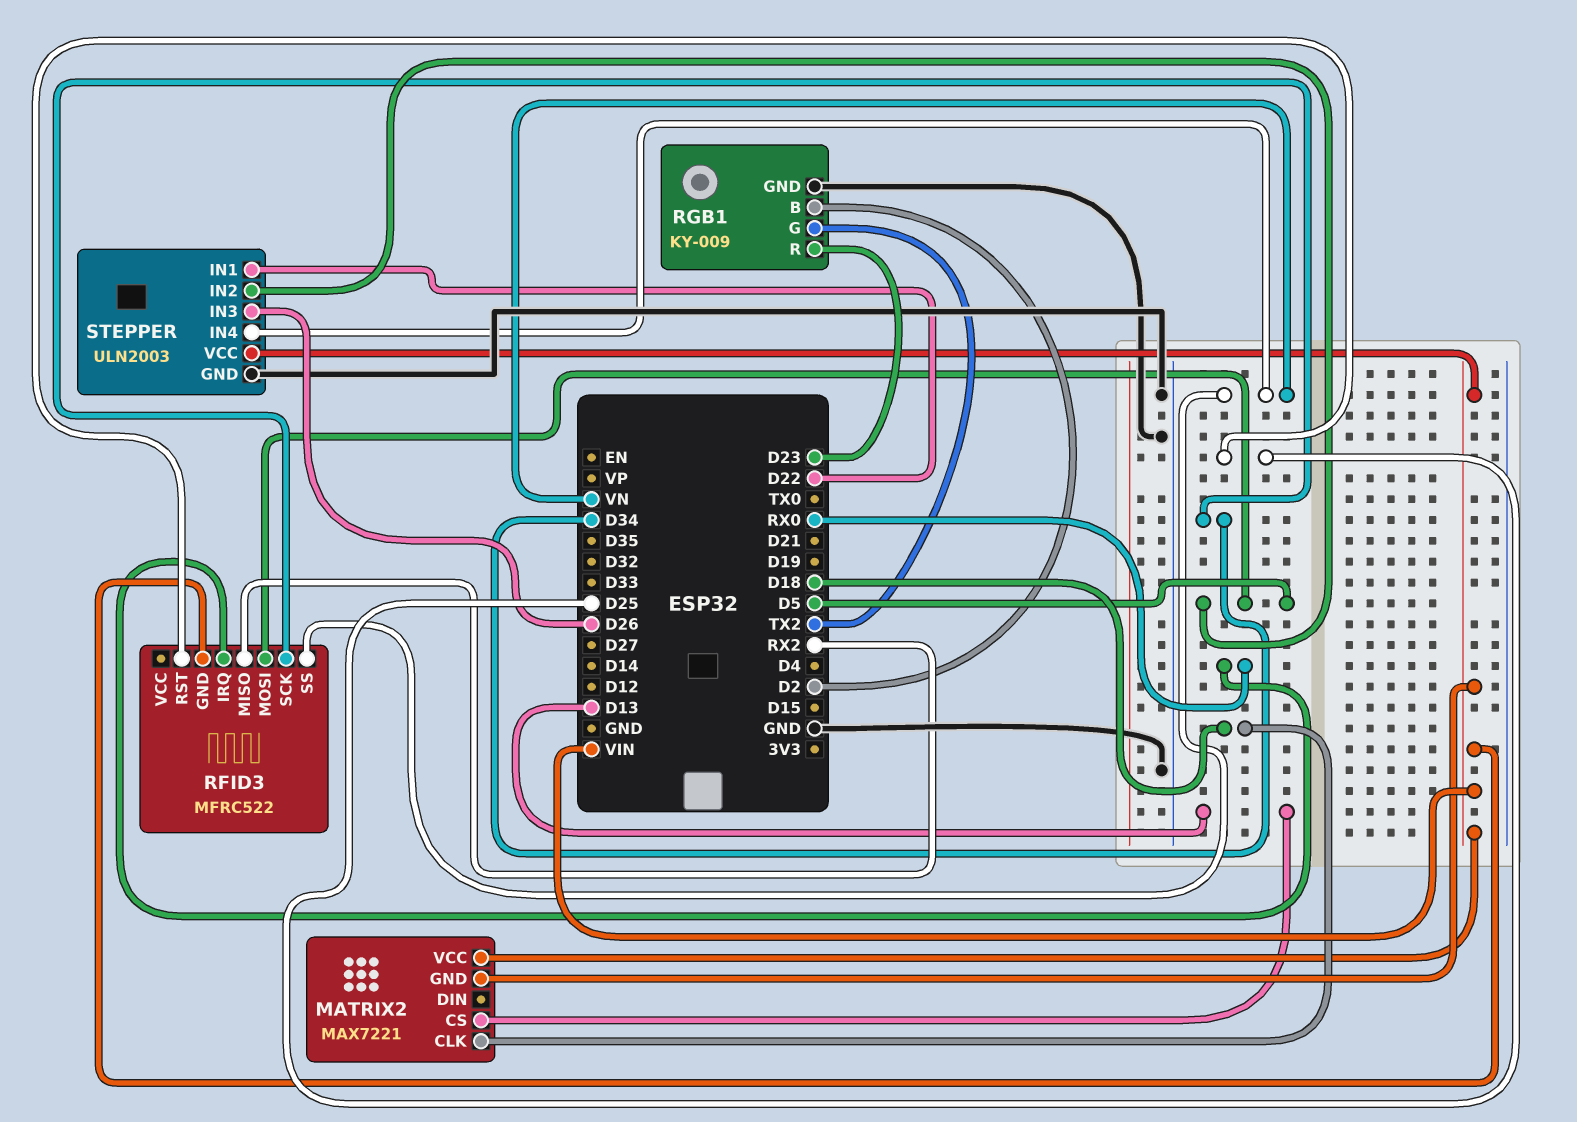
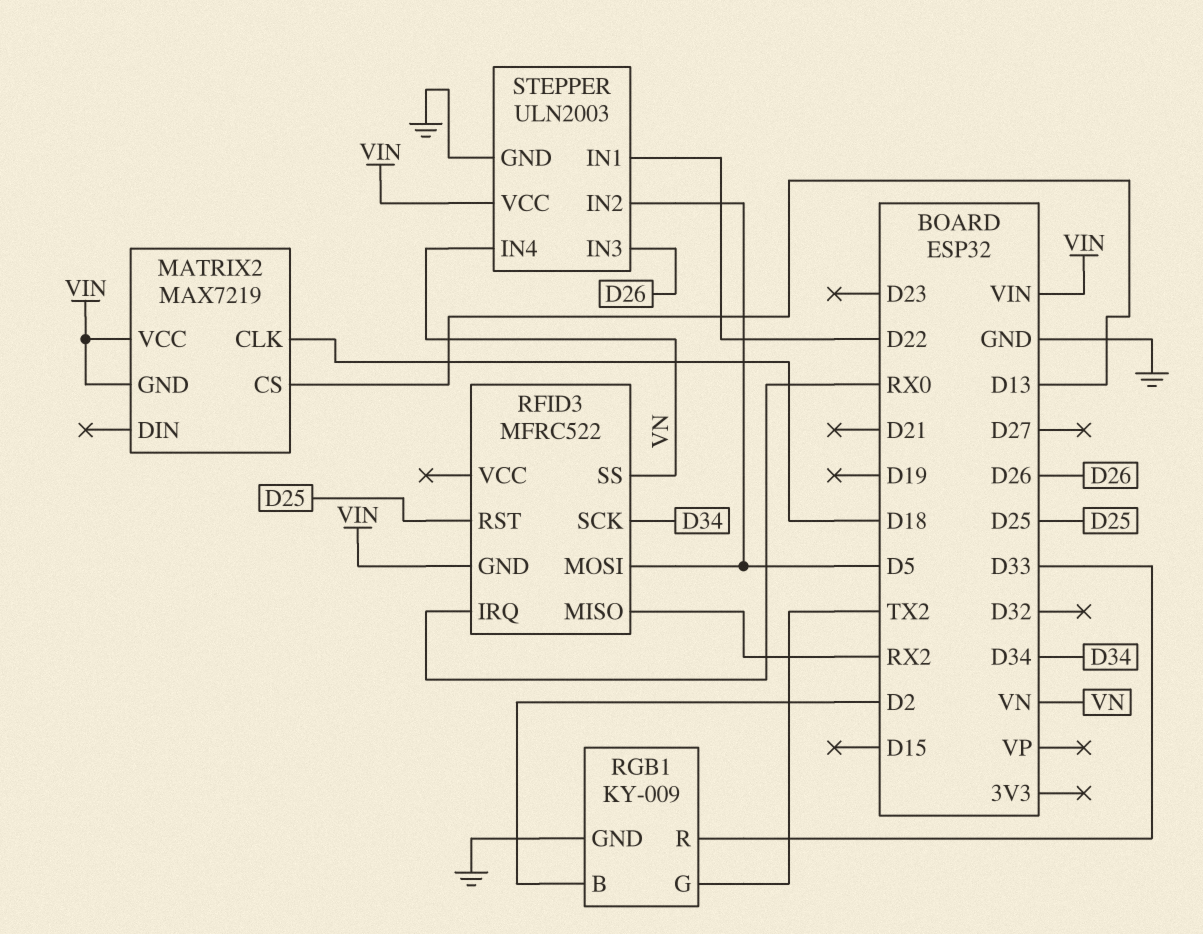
MATRIX2: MAX7221 -> MAX7219
RGB1 pin R: D23 -> D33

